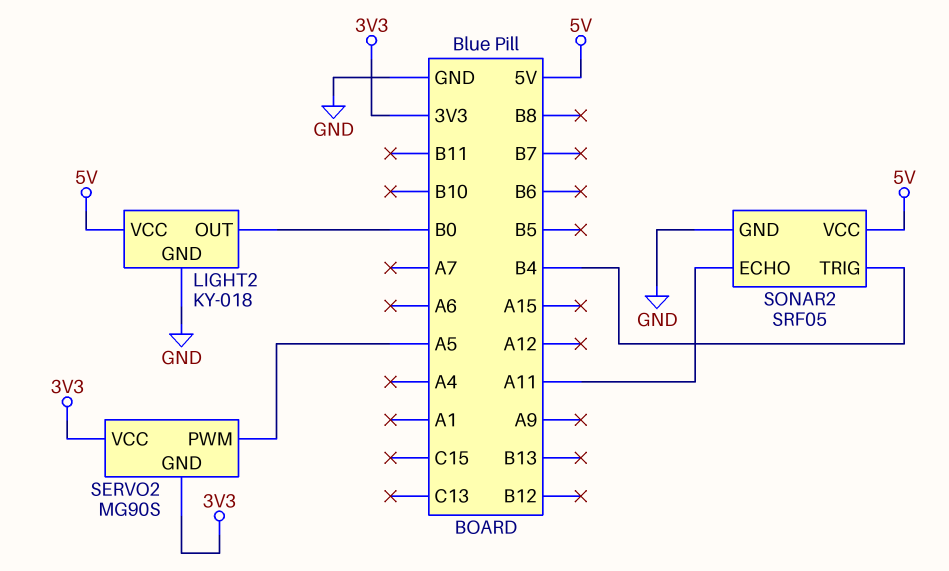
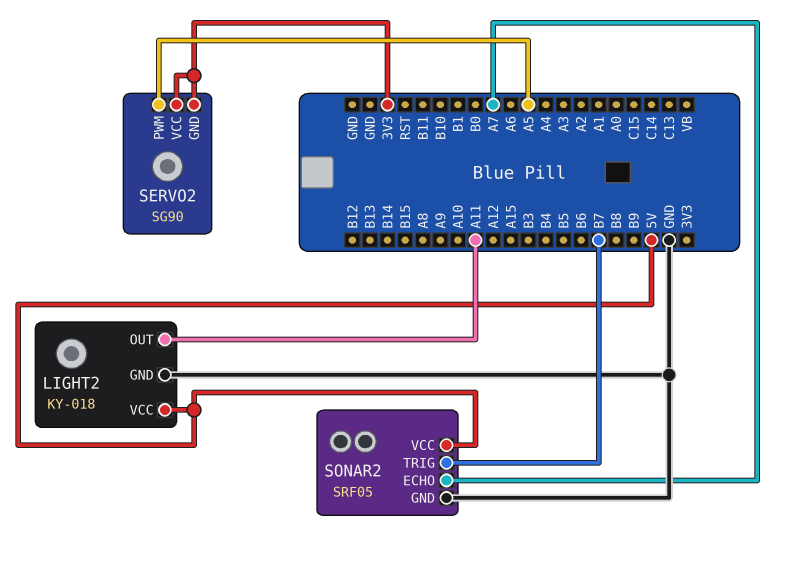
LIGHT2 pin OUT: B0 -> A11
SERVO2: MG90S -> SG90
SONAR2 pin ECHO: A11 -> A7
SONAR2 pin TRIG: B4 -> B7

